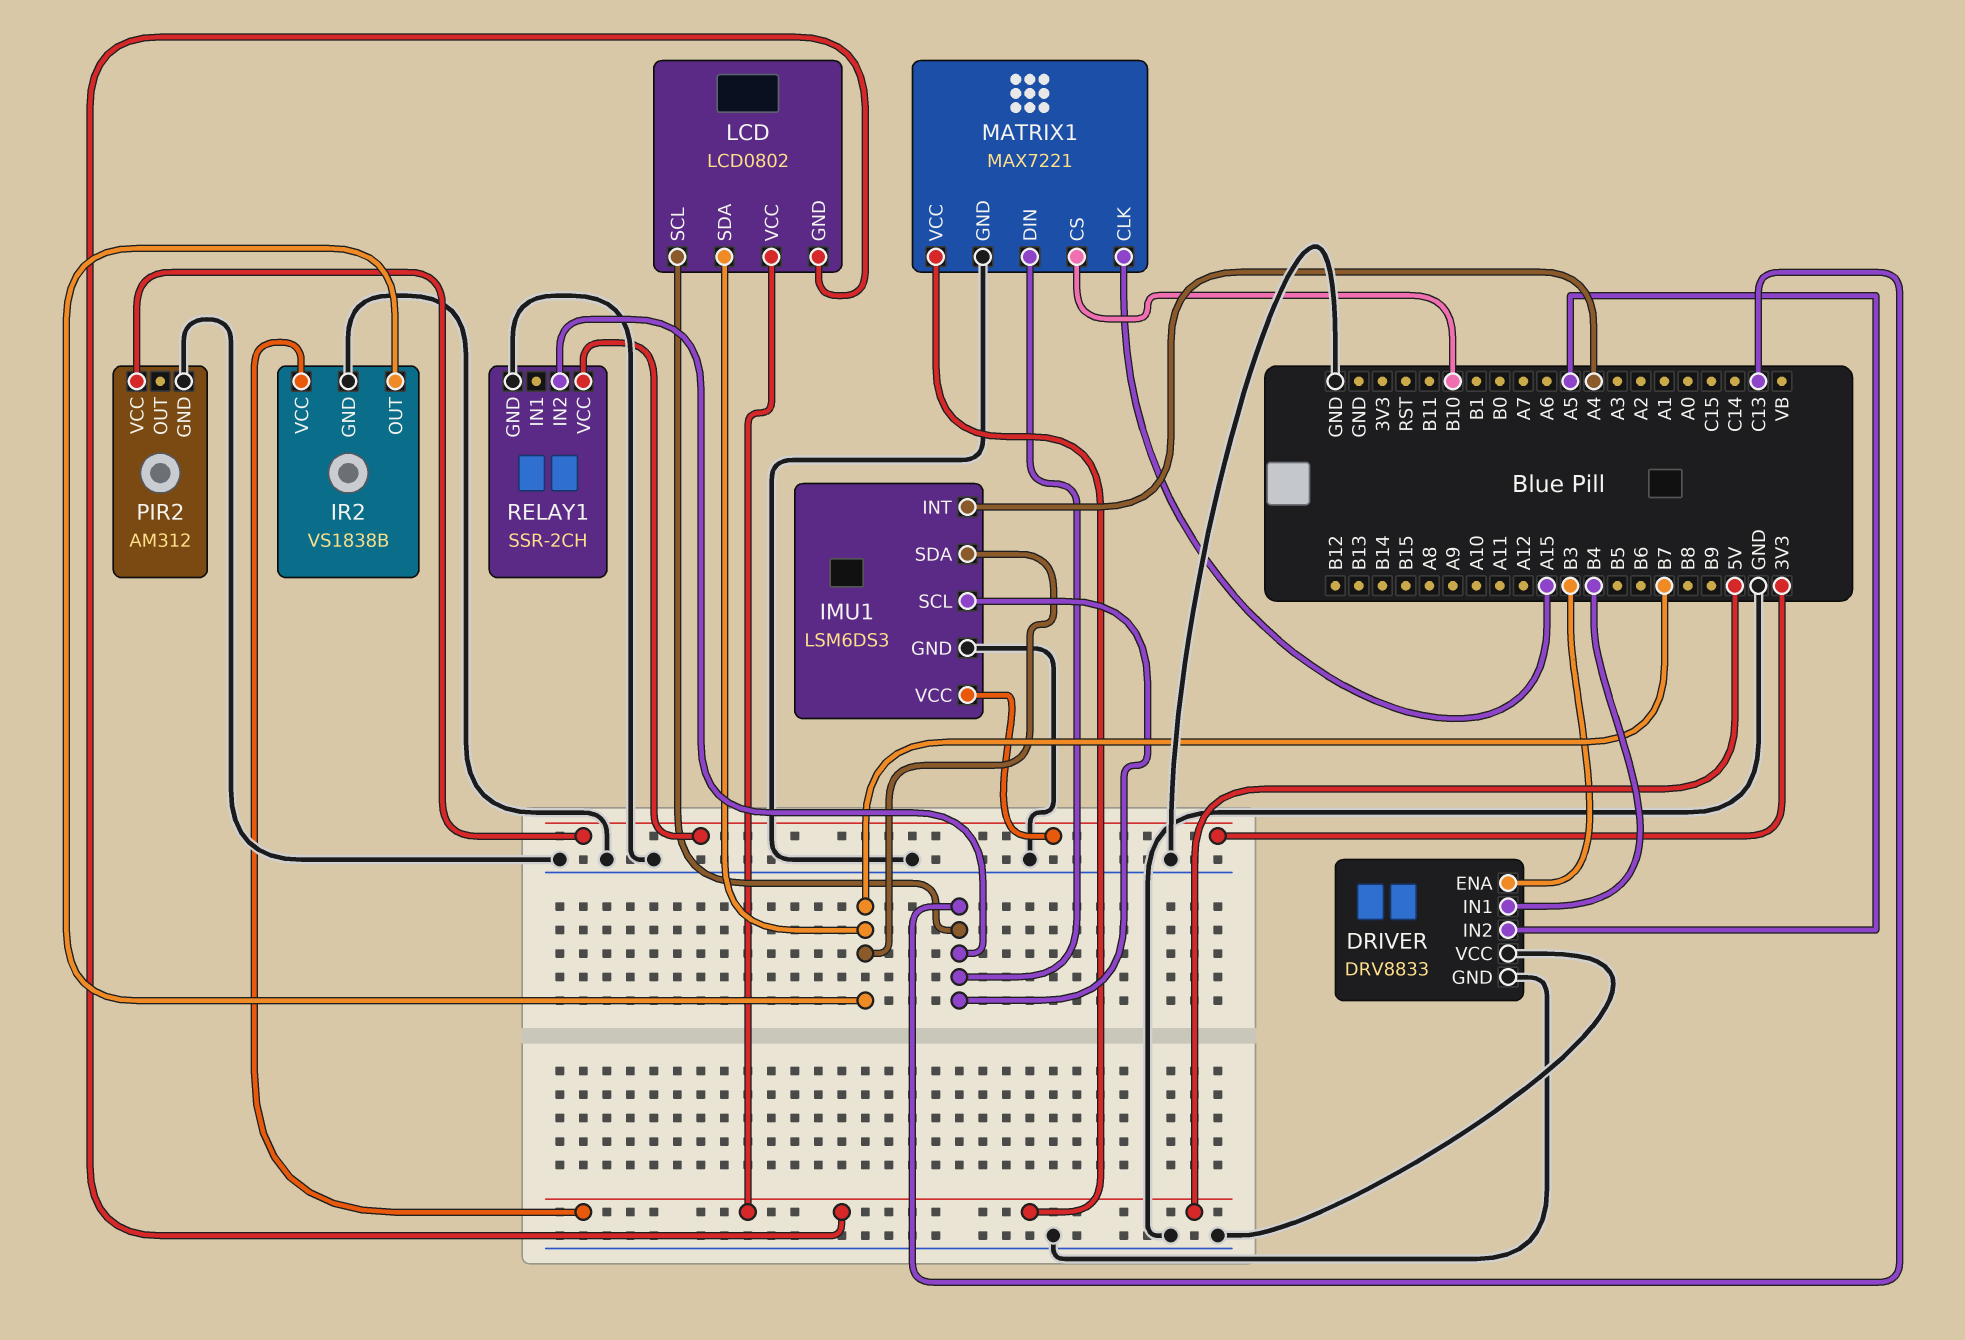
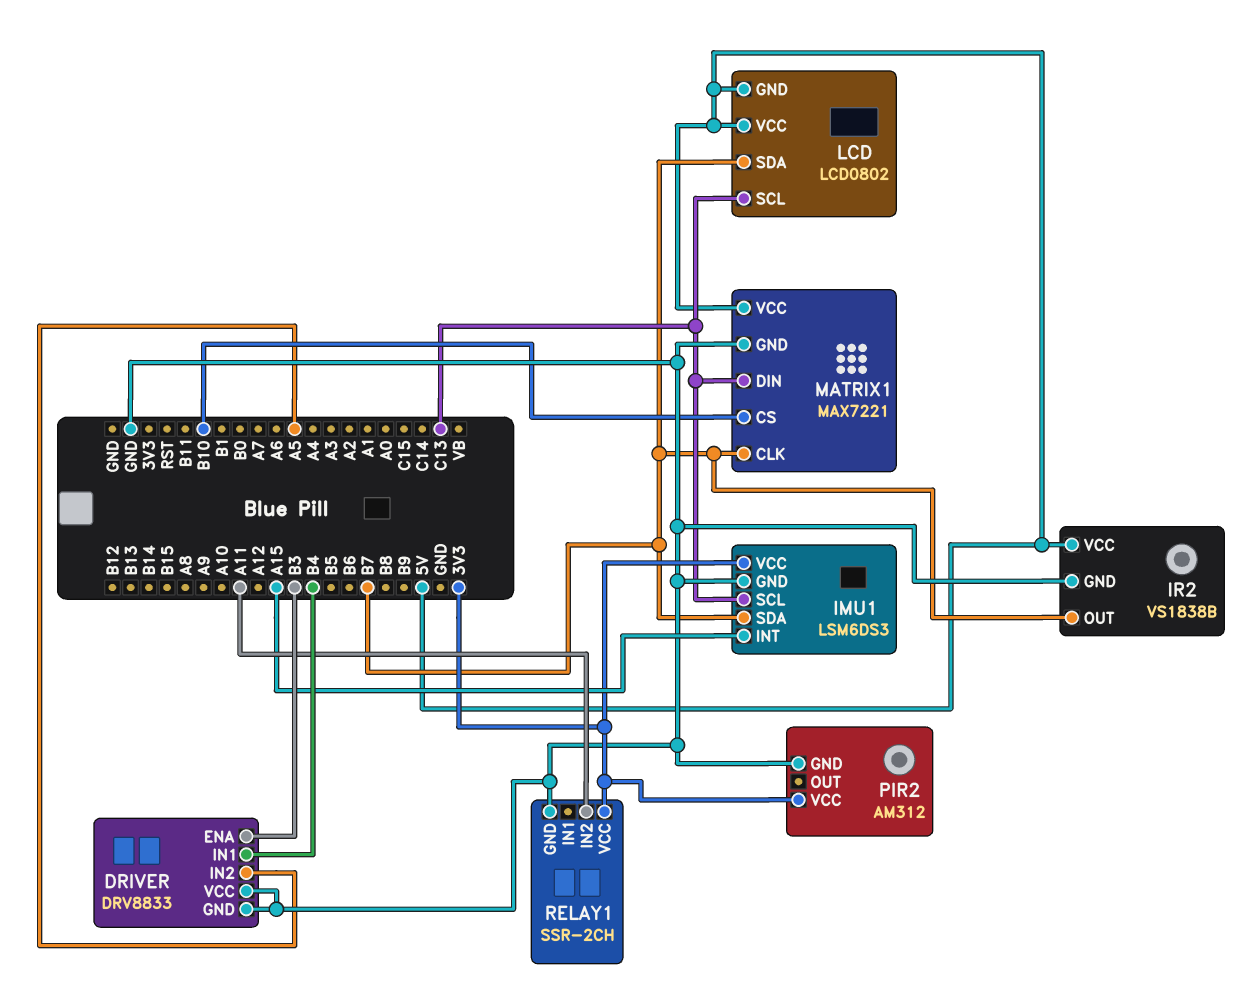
IMU1 pin INT: A4 -> A15
MATRIX1 pin CLK: A15 -> B7
RELAY1 pin IN2: C13 -> A11

